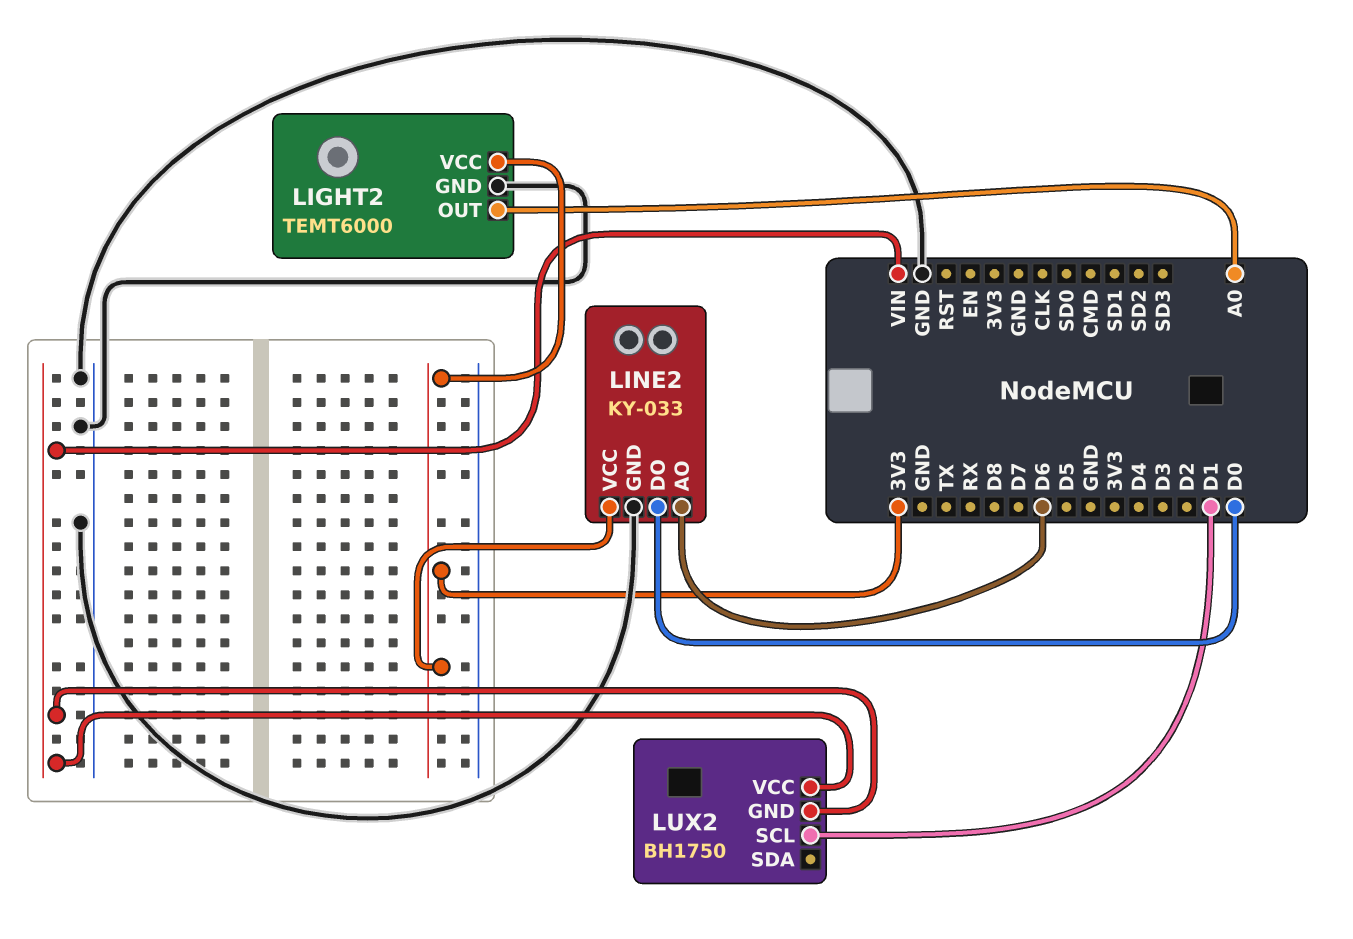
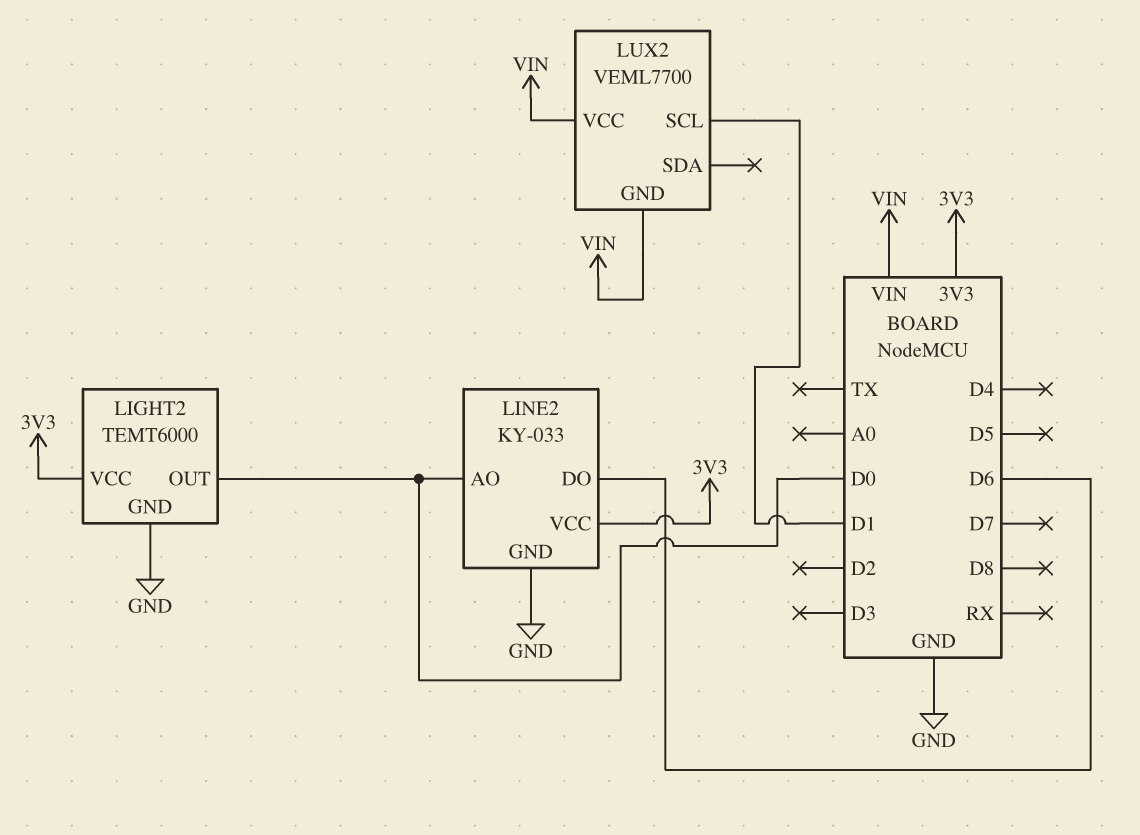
LIGHT2 pin OUT: A0 -> D0
LINE2 pin AO: D6 -> D0
LINE2 pin DO: D0 -> D6
LUX2: BH1750 -> VEML7700

